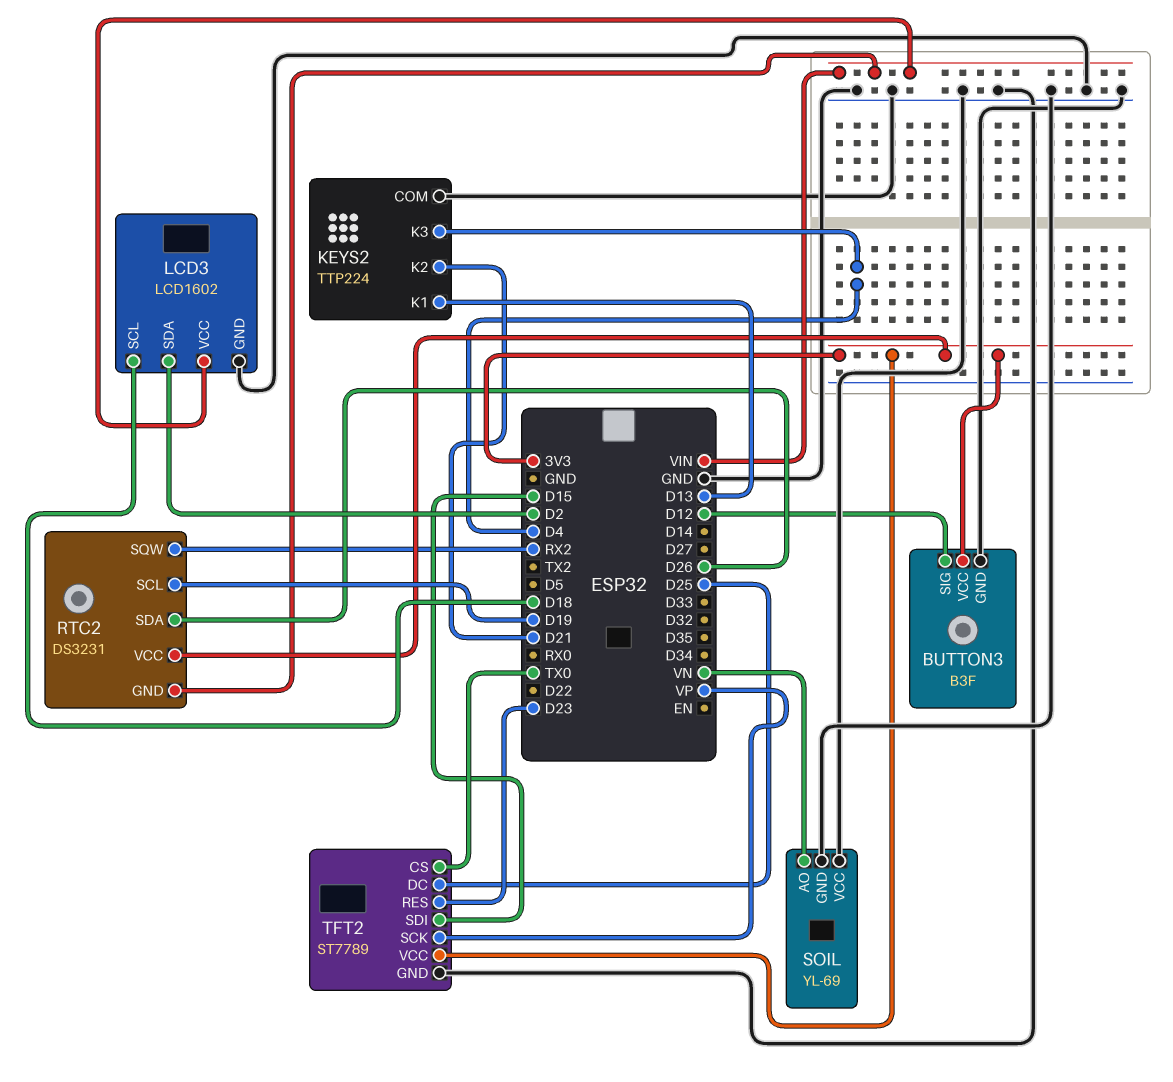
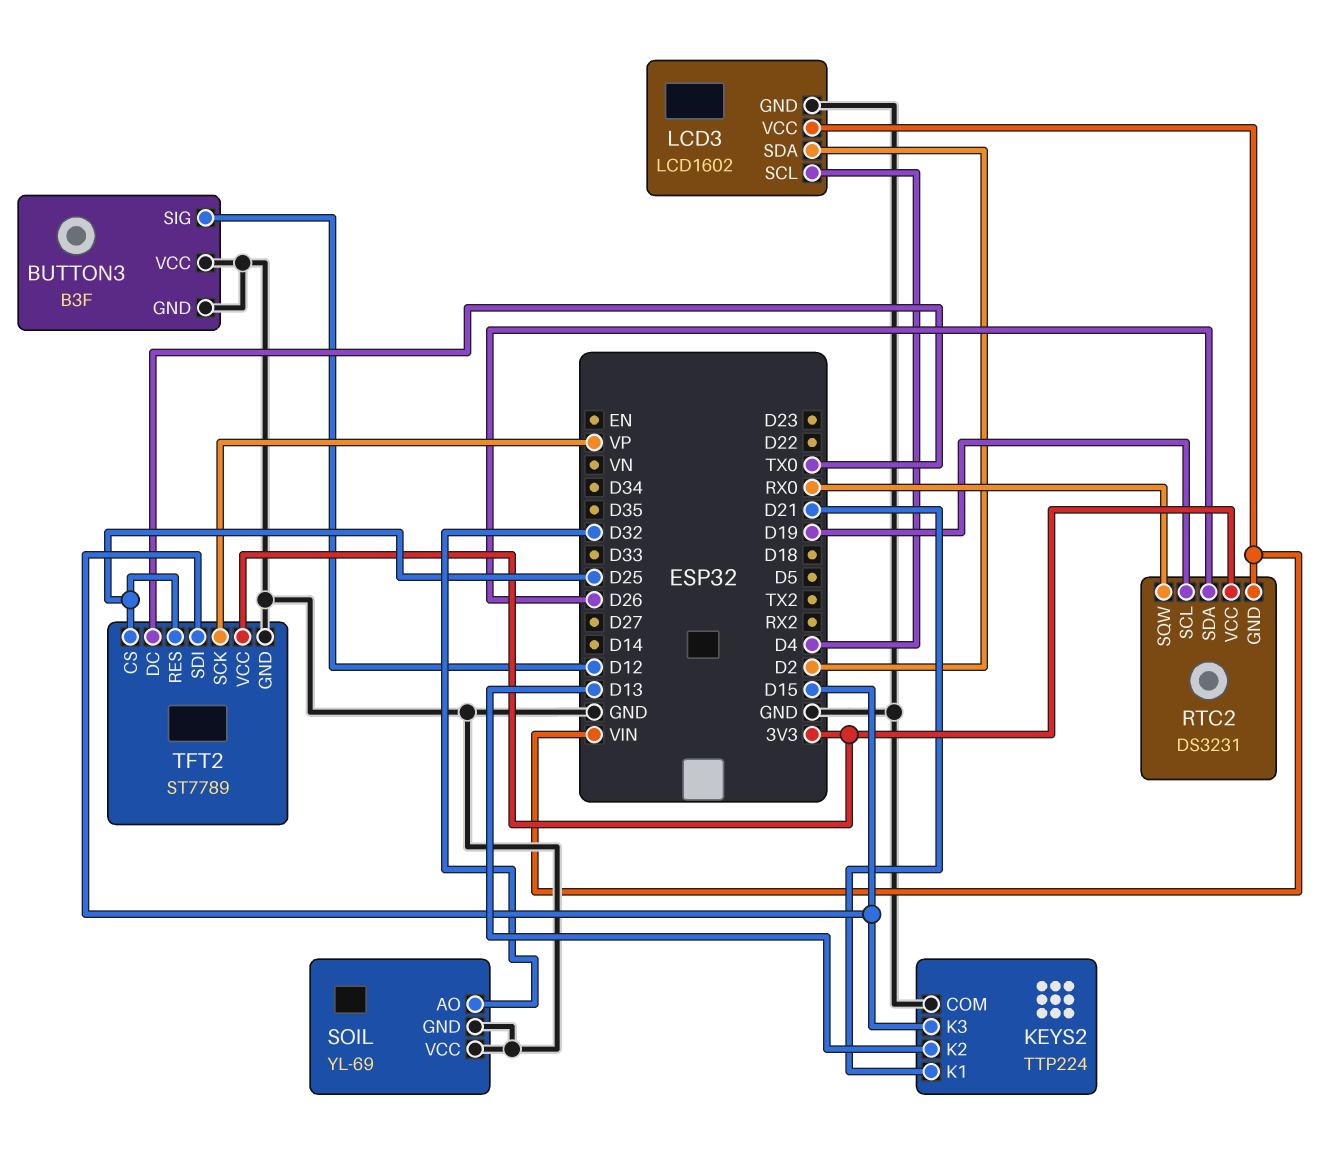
BUTTON3 pin VCC: 3V3 -> GND
KEYS2 pin K1: D13 -> D21
KEYS2 pin K2: D21 -> D13
KEYS2 pin K3: D4 -> D15
LCD3 pin SCL: D18 -> D4
RTC2 pin SQW: RX2 -> RX0
SOIL pin AO: VN -> D32
TFT2 pin CS: TX0 -> D25
TFT2 pin DC: D25 -> TX0
TFT2 pin RES: D23 -> D25

